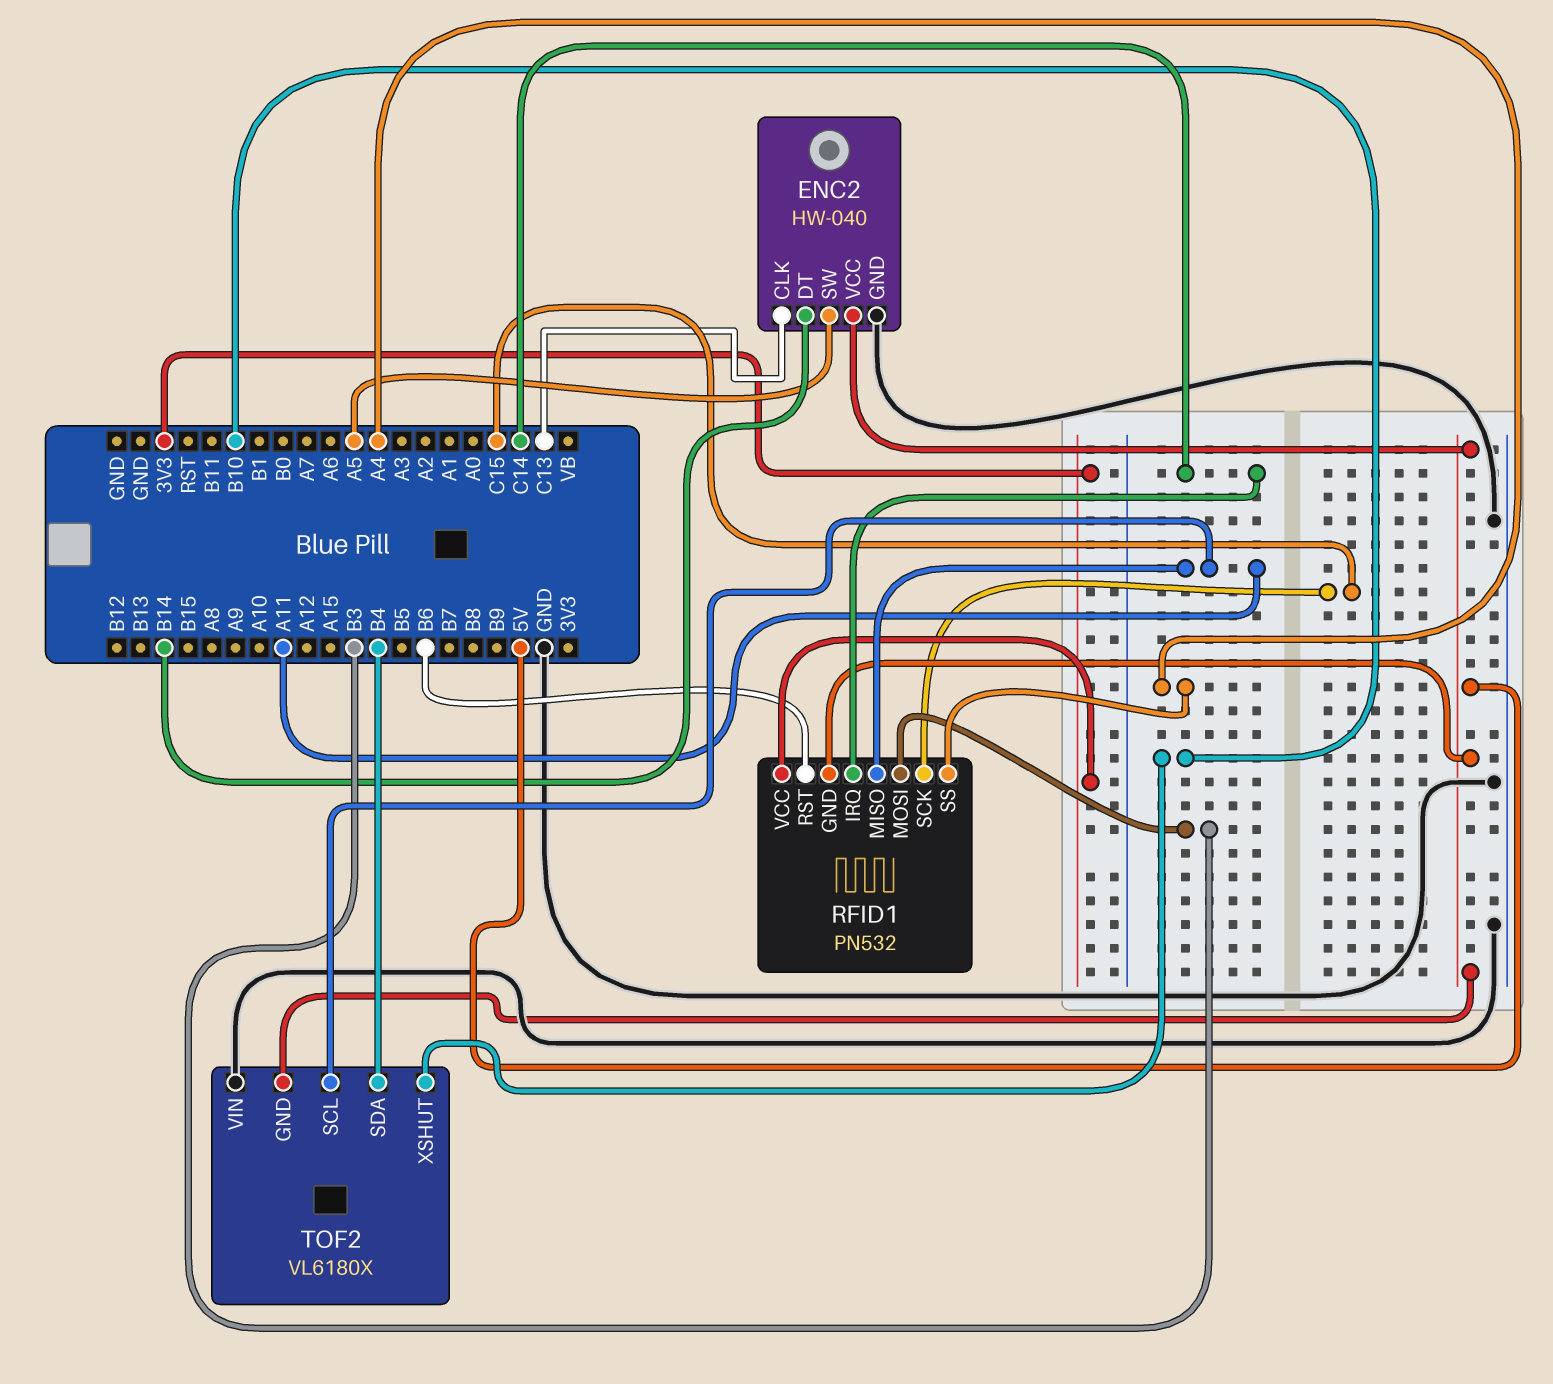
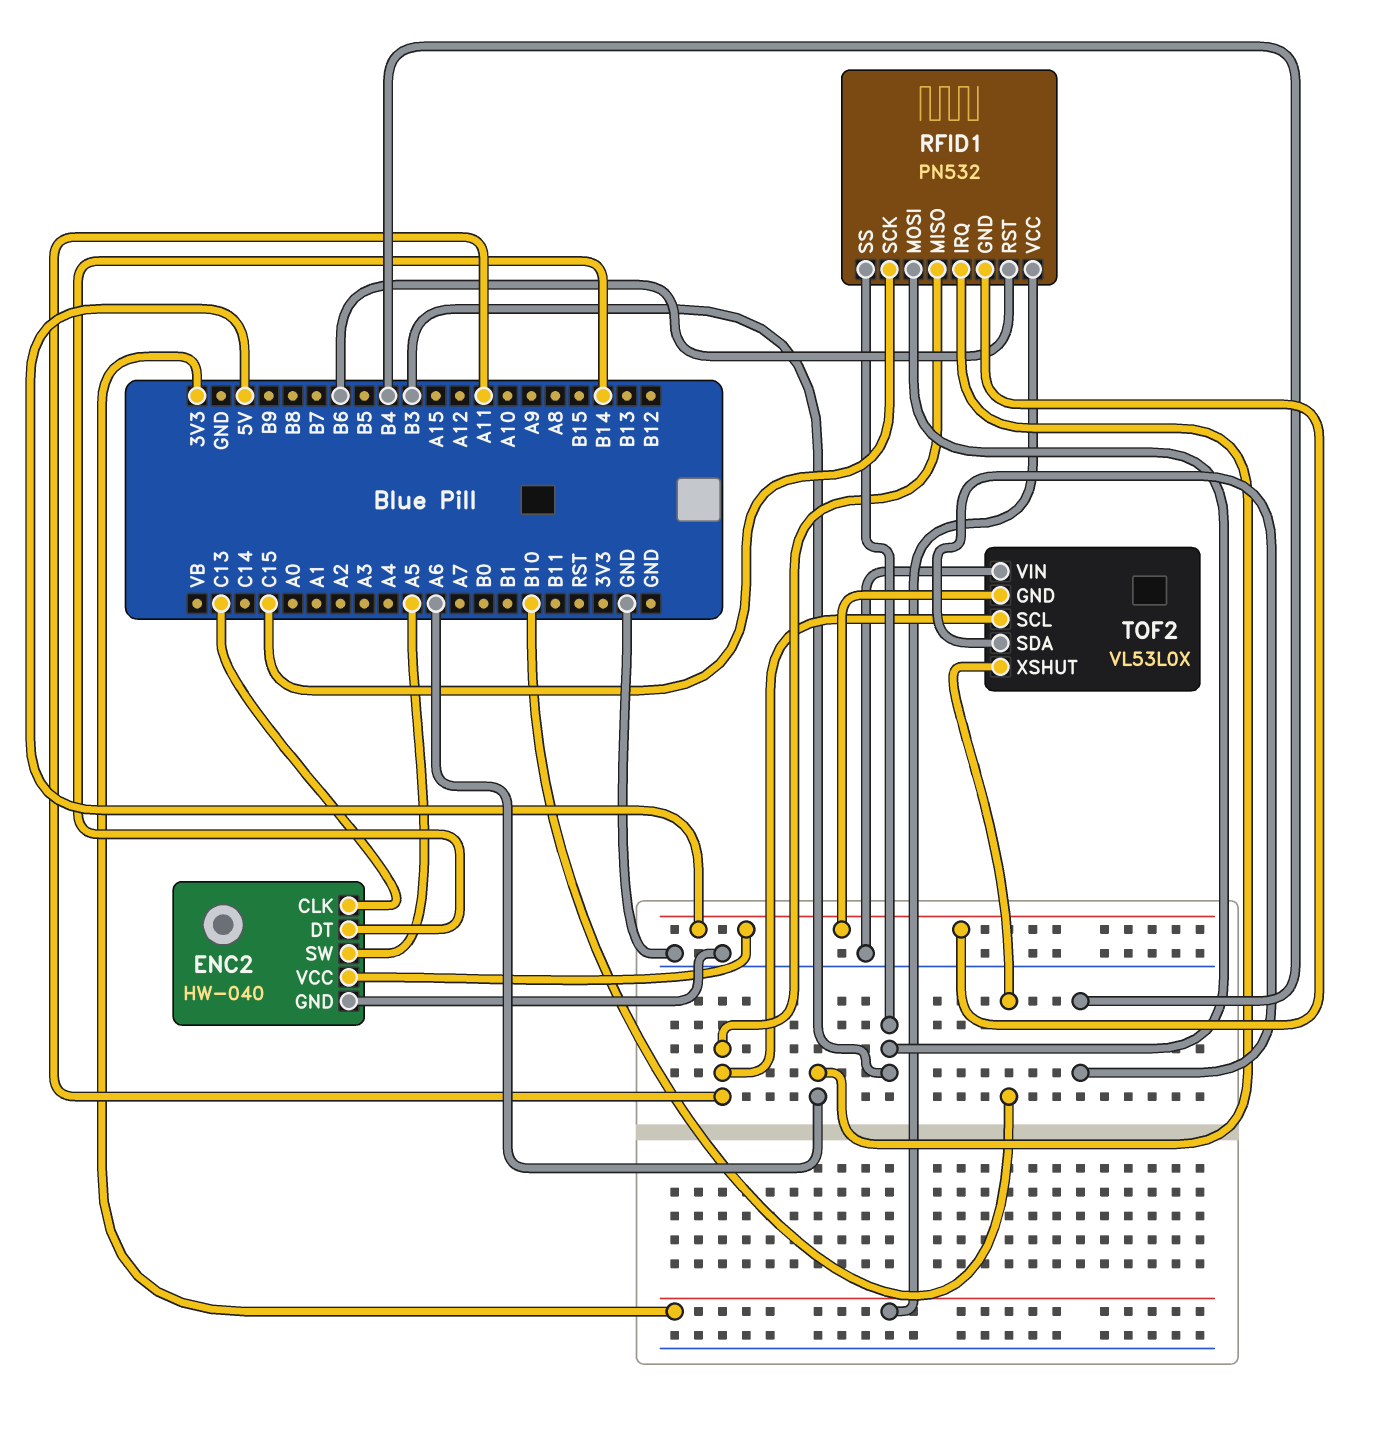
RFID1 pin IRQ: C14 -> A6
RFID1 pin SS: A4 -> B3
TOF2: VL6180X -> VL53L0X

